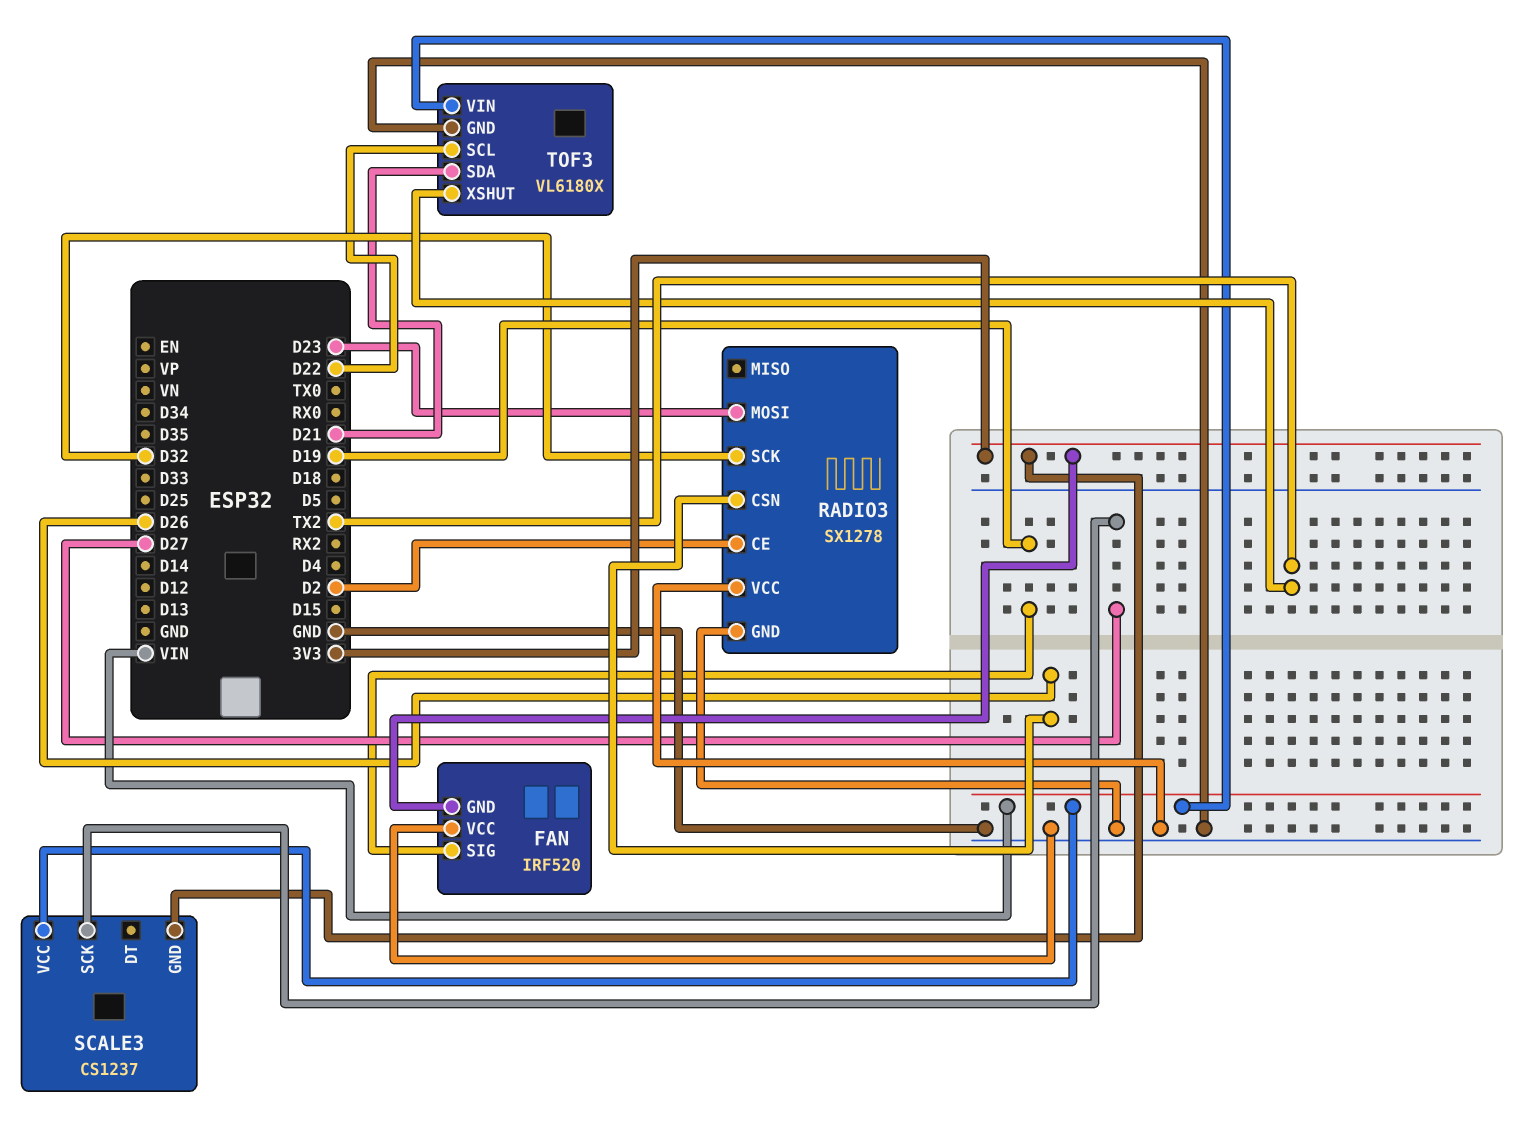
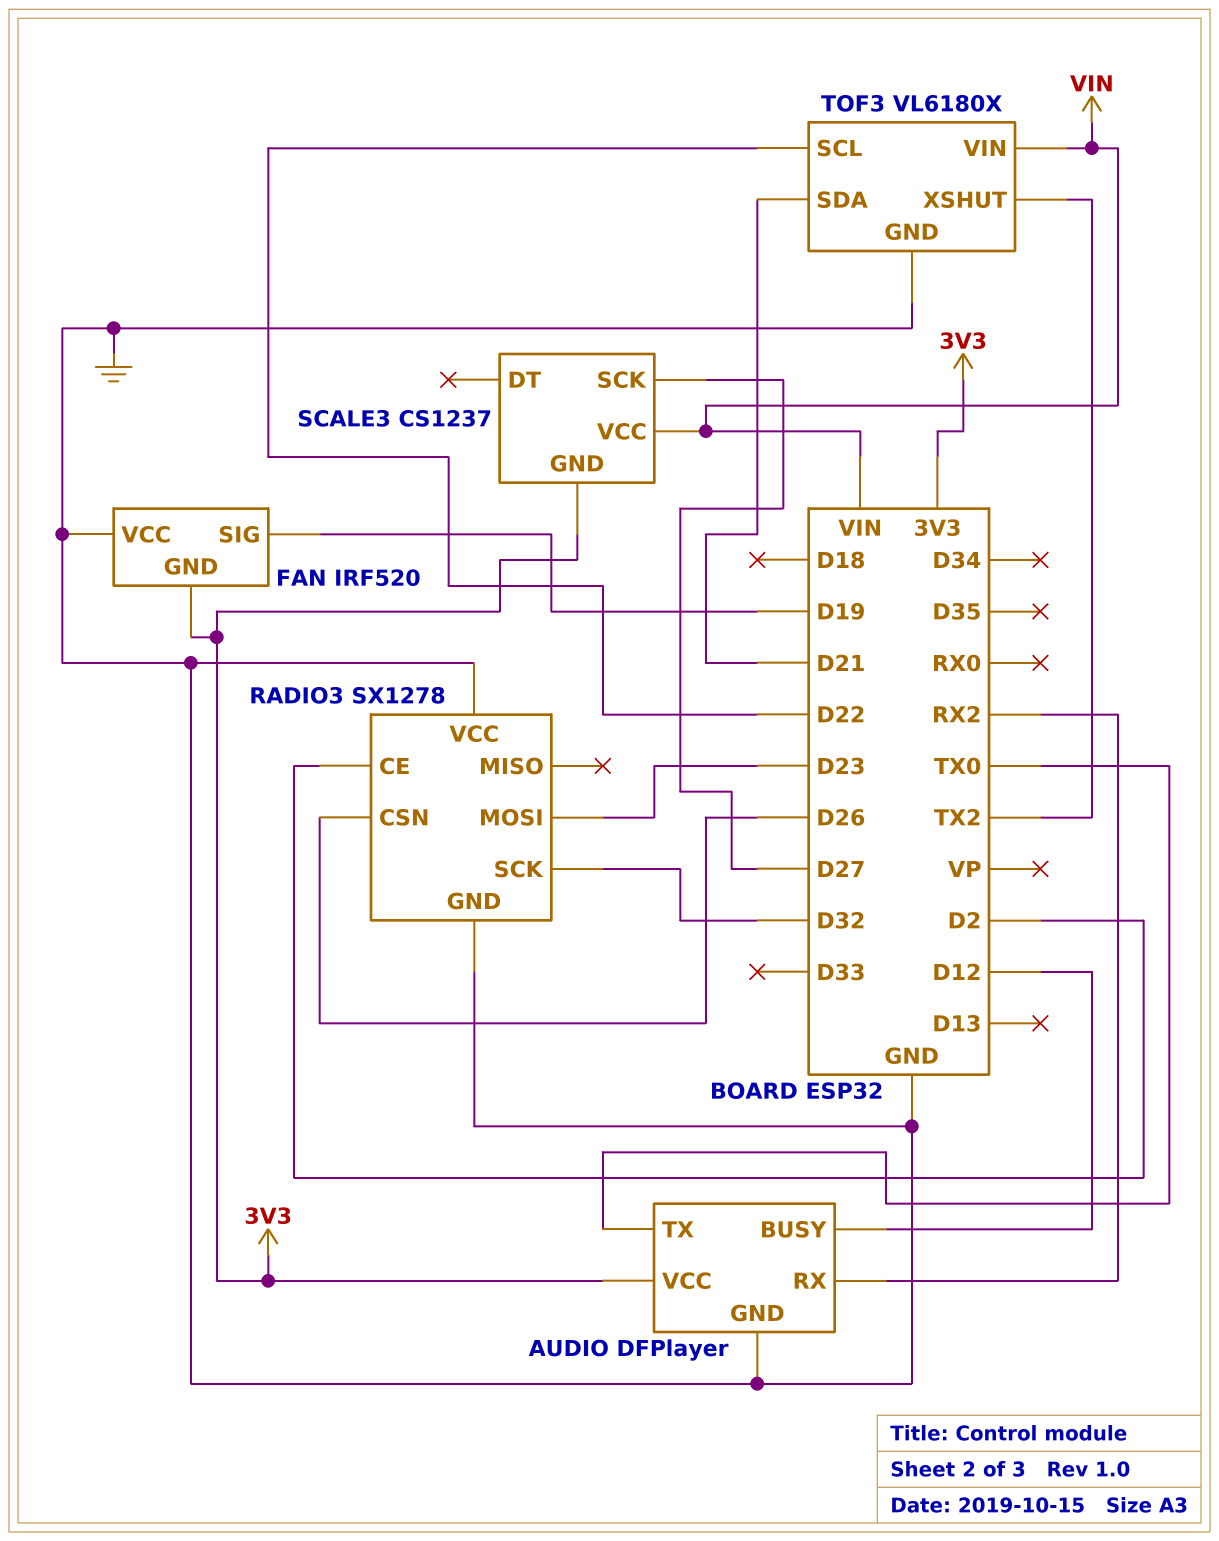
AUDIO: none -> DFPlayer
AUDIO pin BUSY: none -> D12
AUDIO pin GND: none -> GND
AUDIO pin RX: none -> RX2
AUDIO pin TX: none -> TX0
AUDIO pin VCC: none -> 3V3

